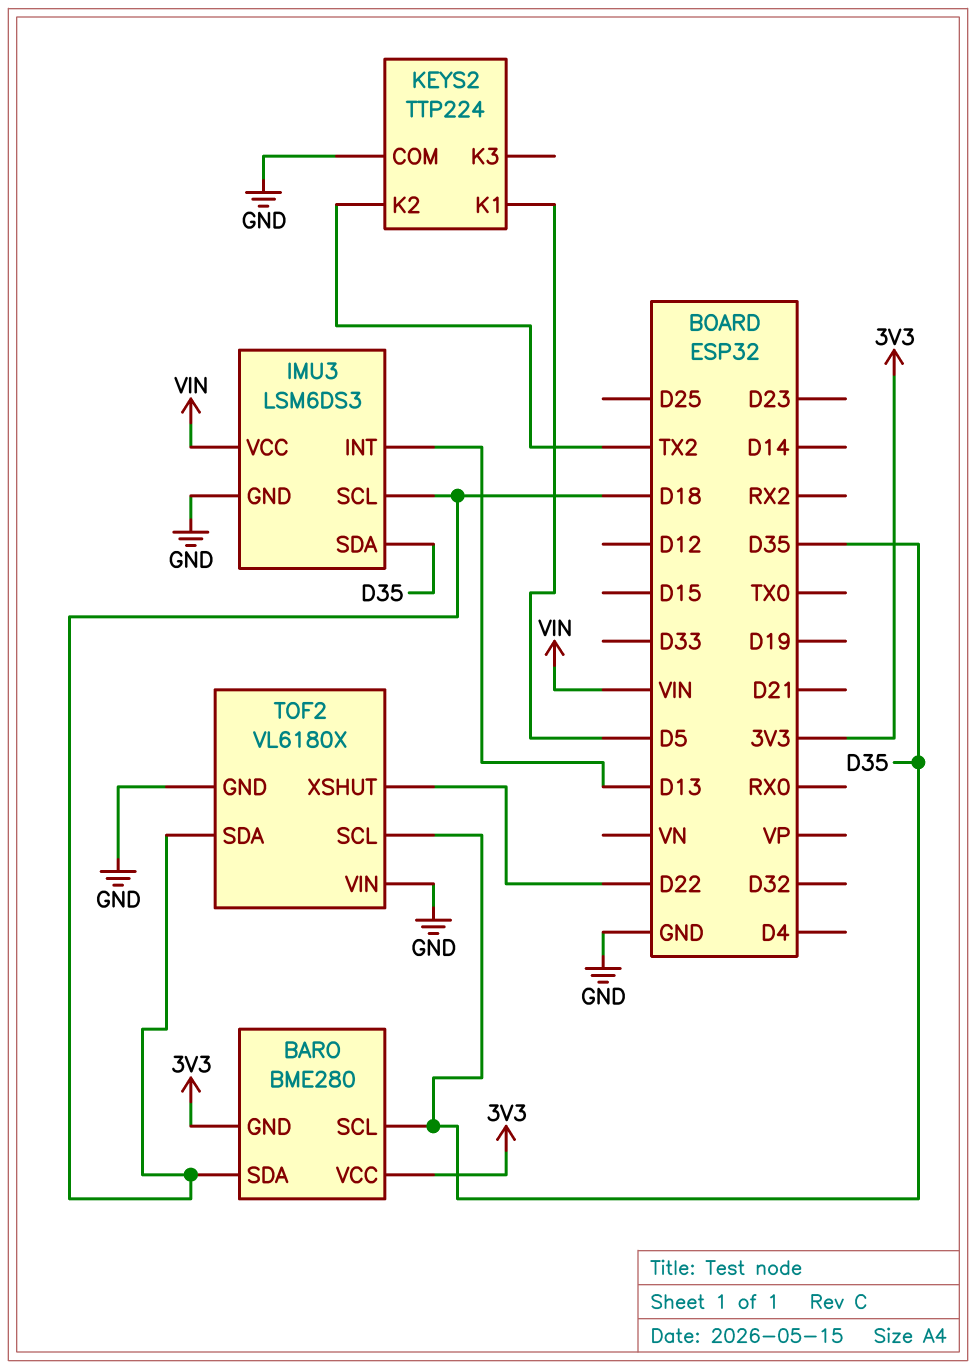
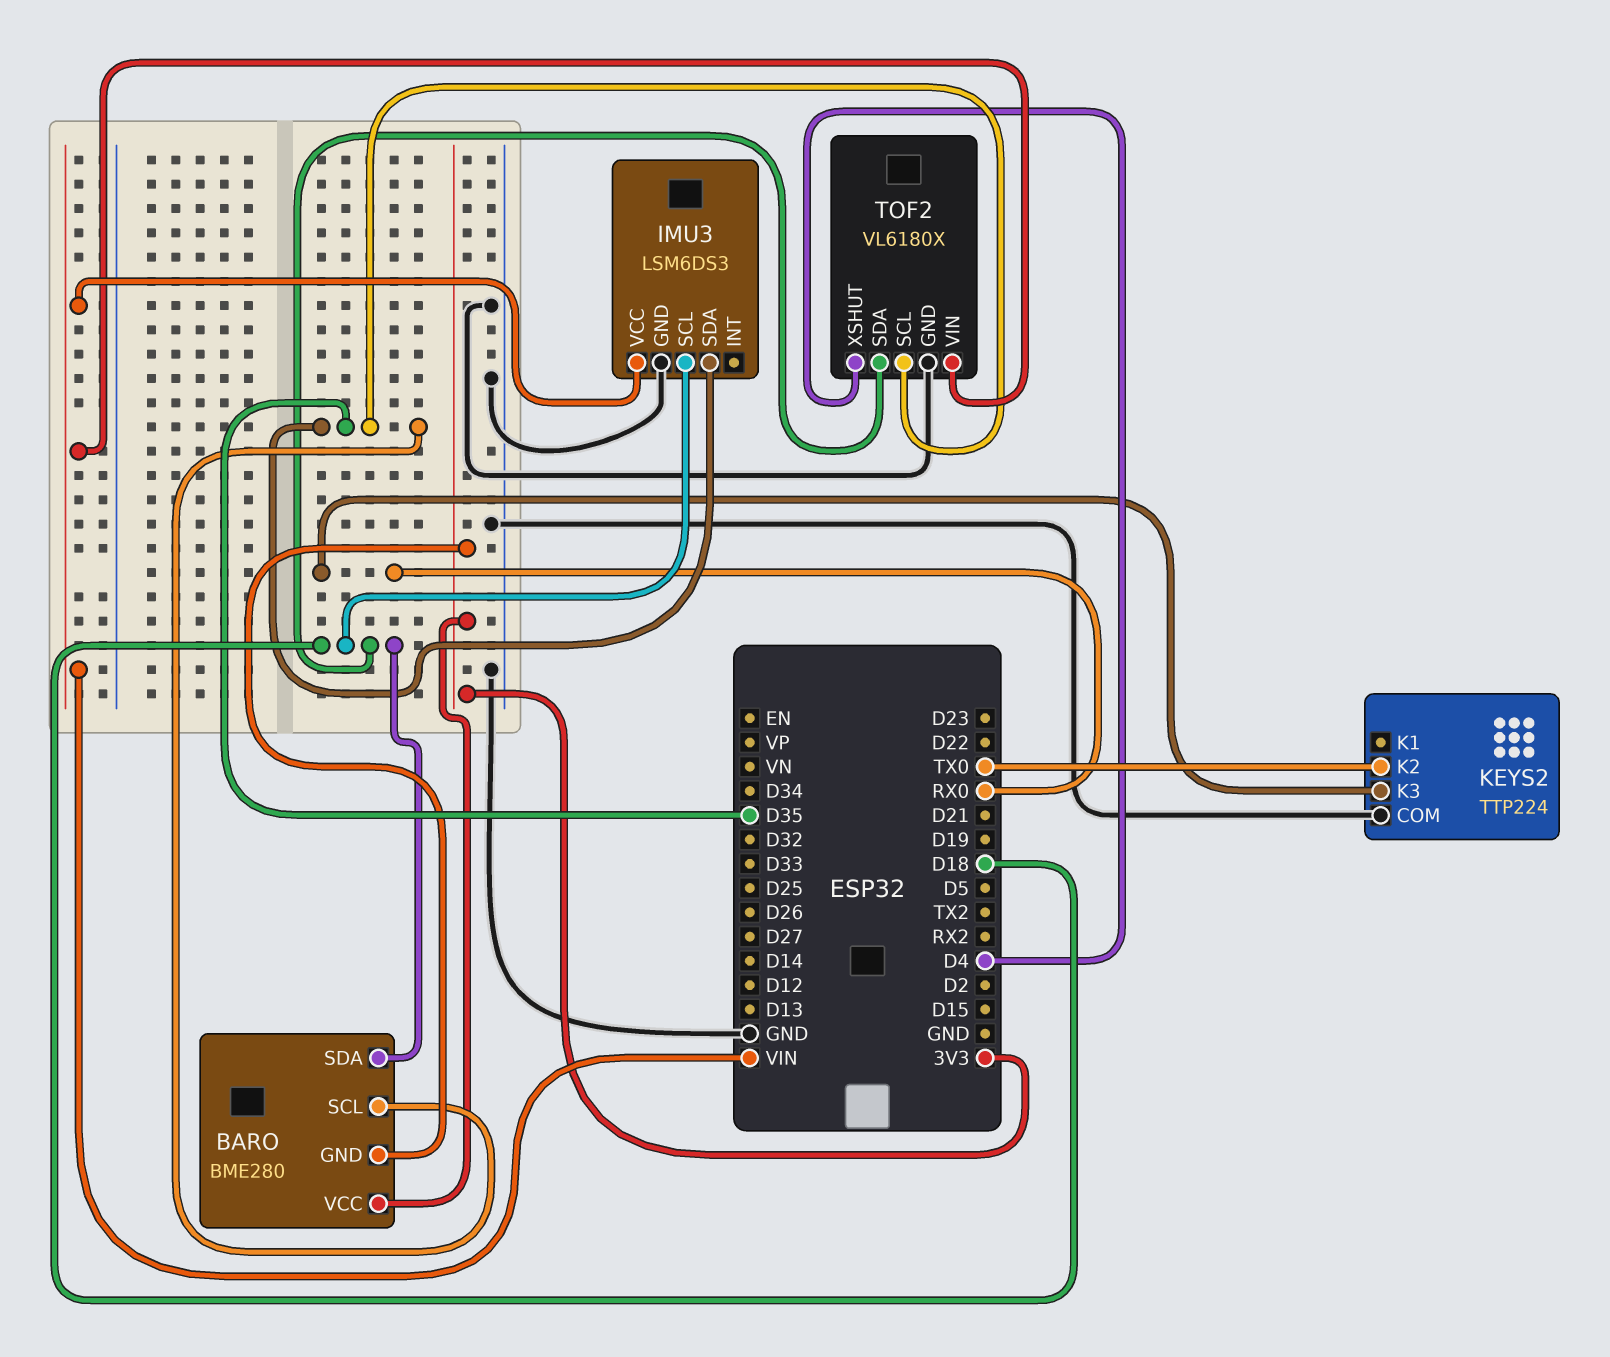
IMU3 pin INT: D13 -> none
KEYS2 pin K1: D5 -> none
KEYS2 pin K2: TX2 -> TX0
KEYS2 pin K3: none -> RX0
TOF2 pin VIN: GND -> VIN
TOF2 pin XSHUT: D22 -> D4

